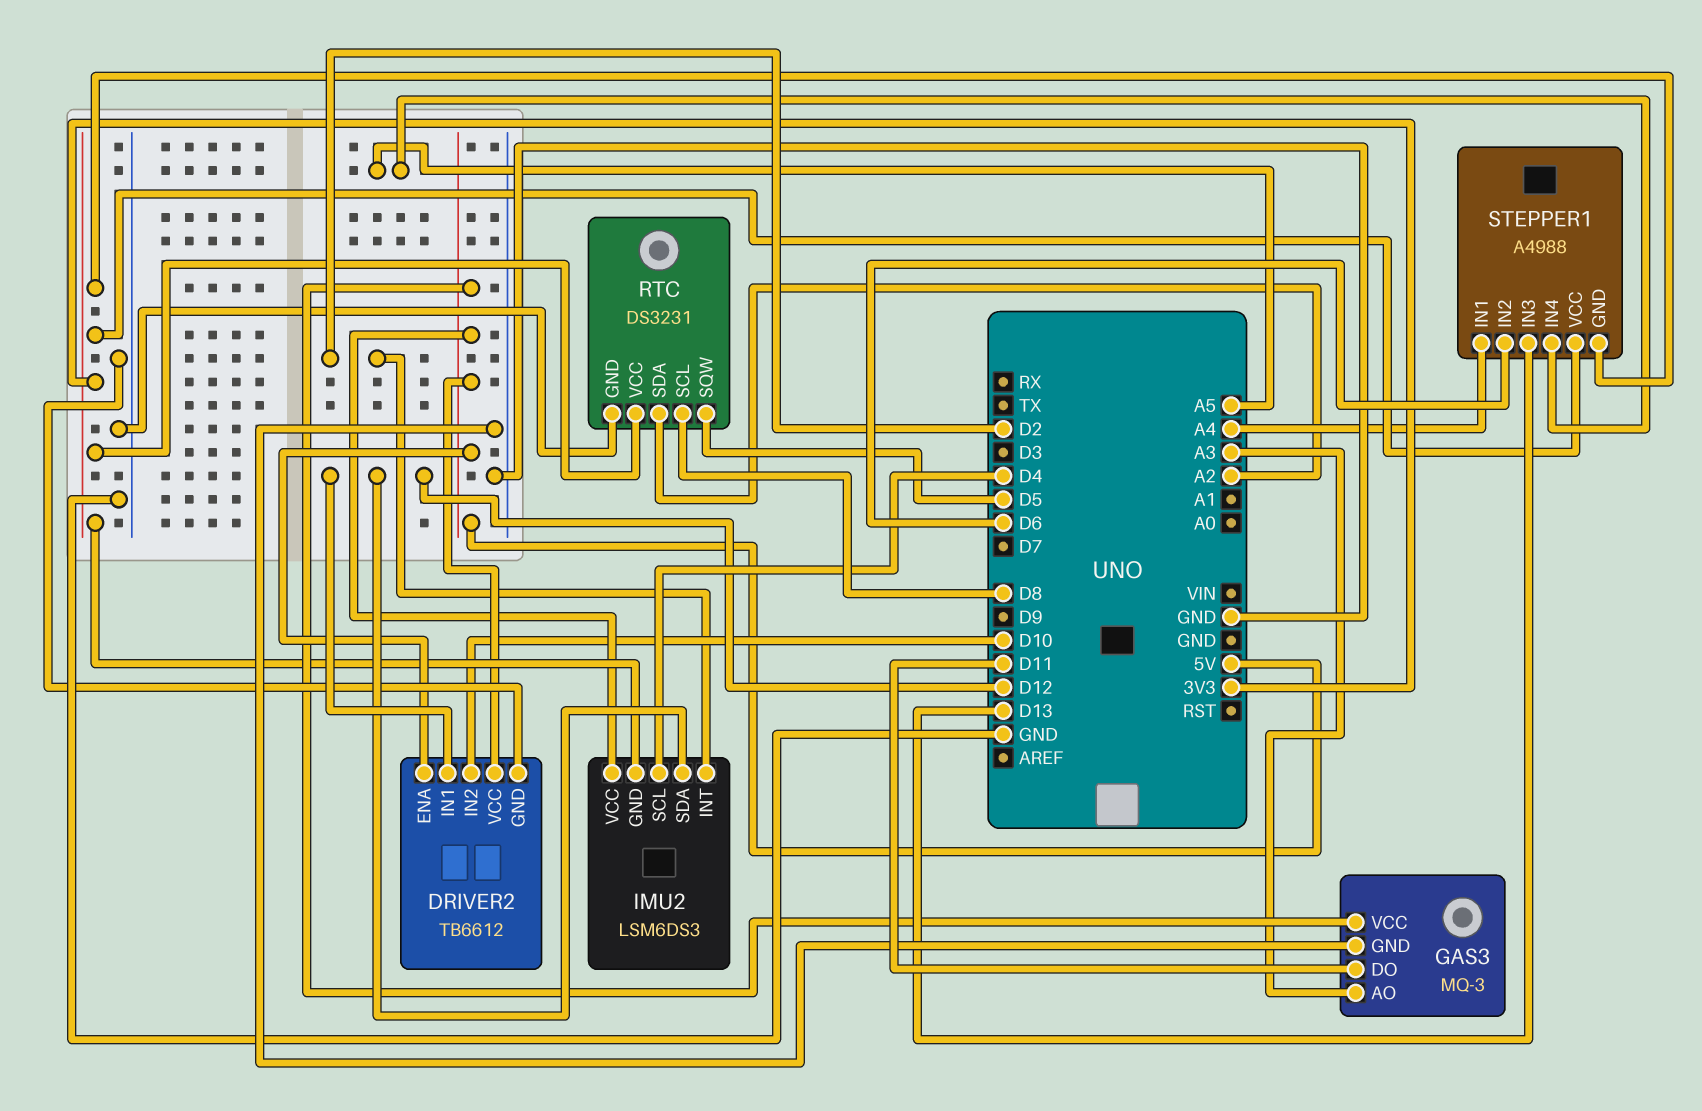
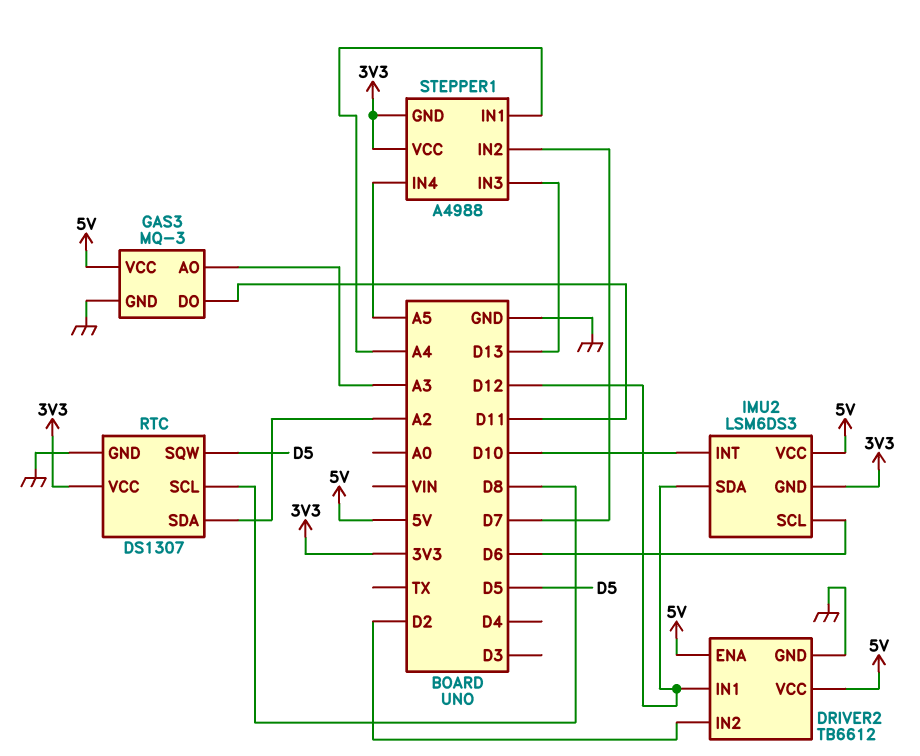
DRIVER2 pin IN2: D10 -> D2
IMU2 pin INT: D2 -> D10
IMU2 pin SCL: D4 -> D6
RTC: DS3231 -> DS1307
STEPPER1 pin IN2: D6 -> D7

